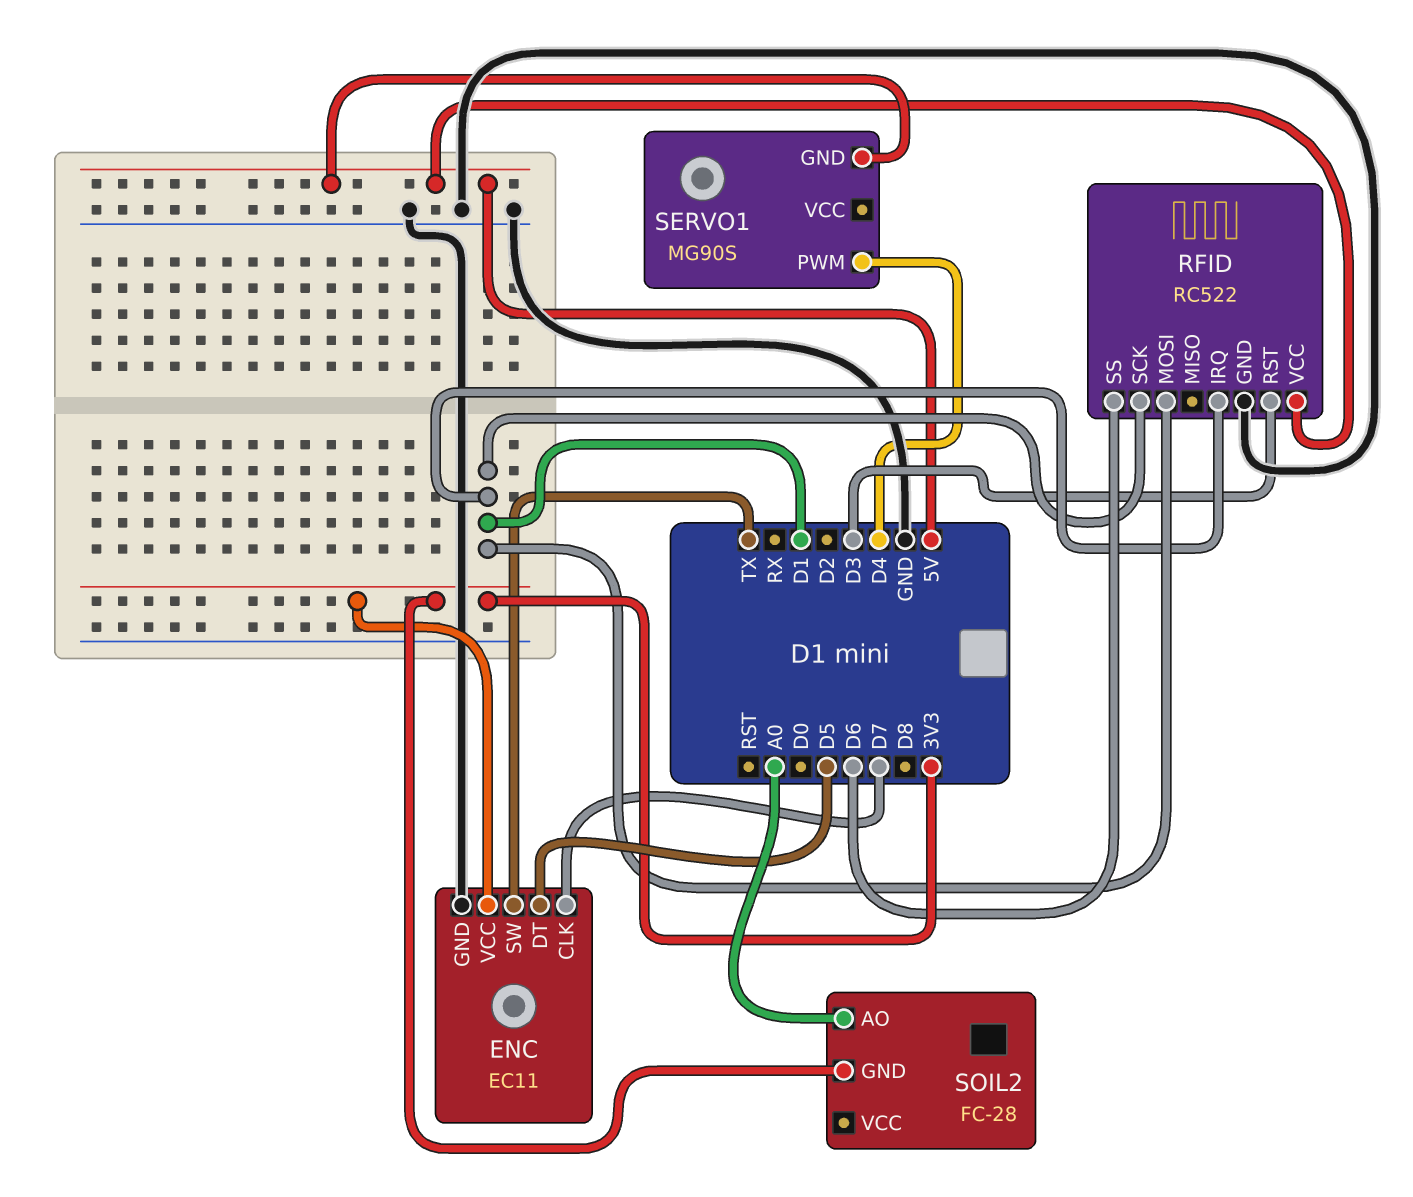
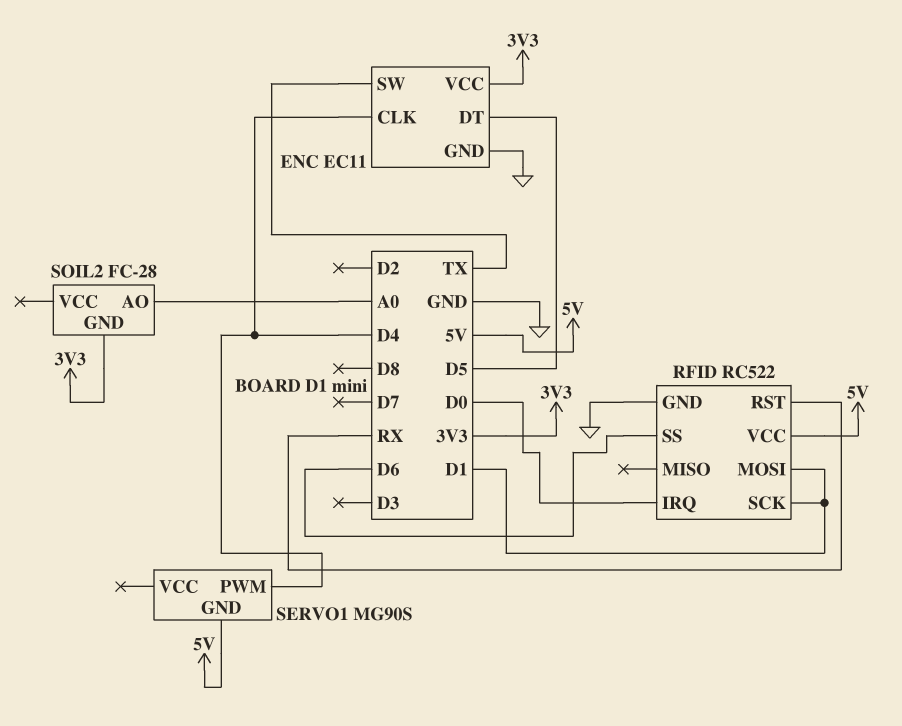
ENC pin CLK: D7 -> D4
RFID pin IRQ: D1 -> D0
RFID pin RST: D3 -> RX

